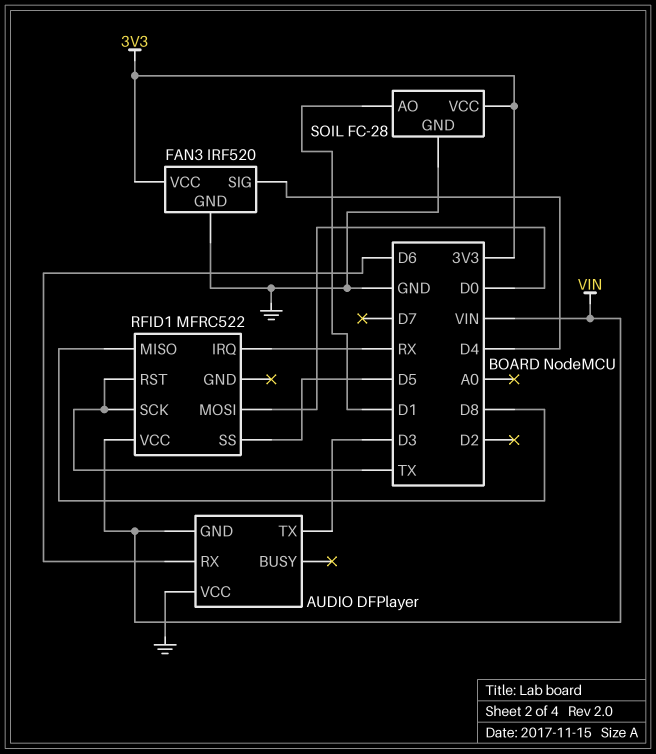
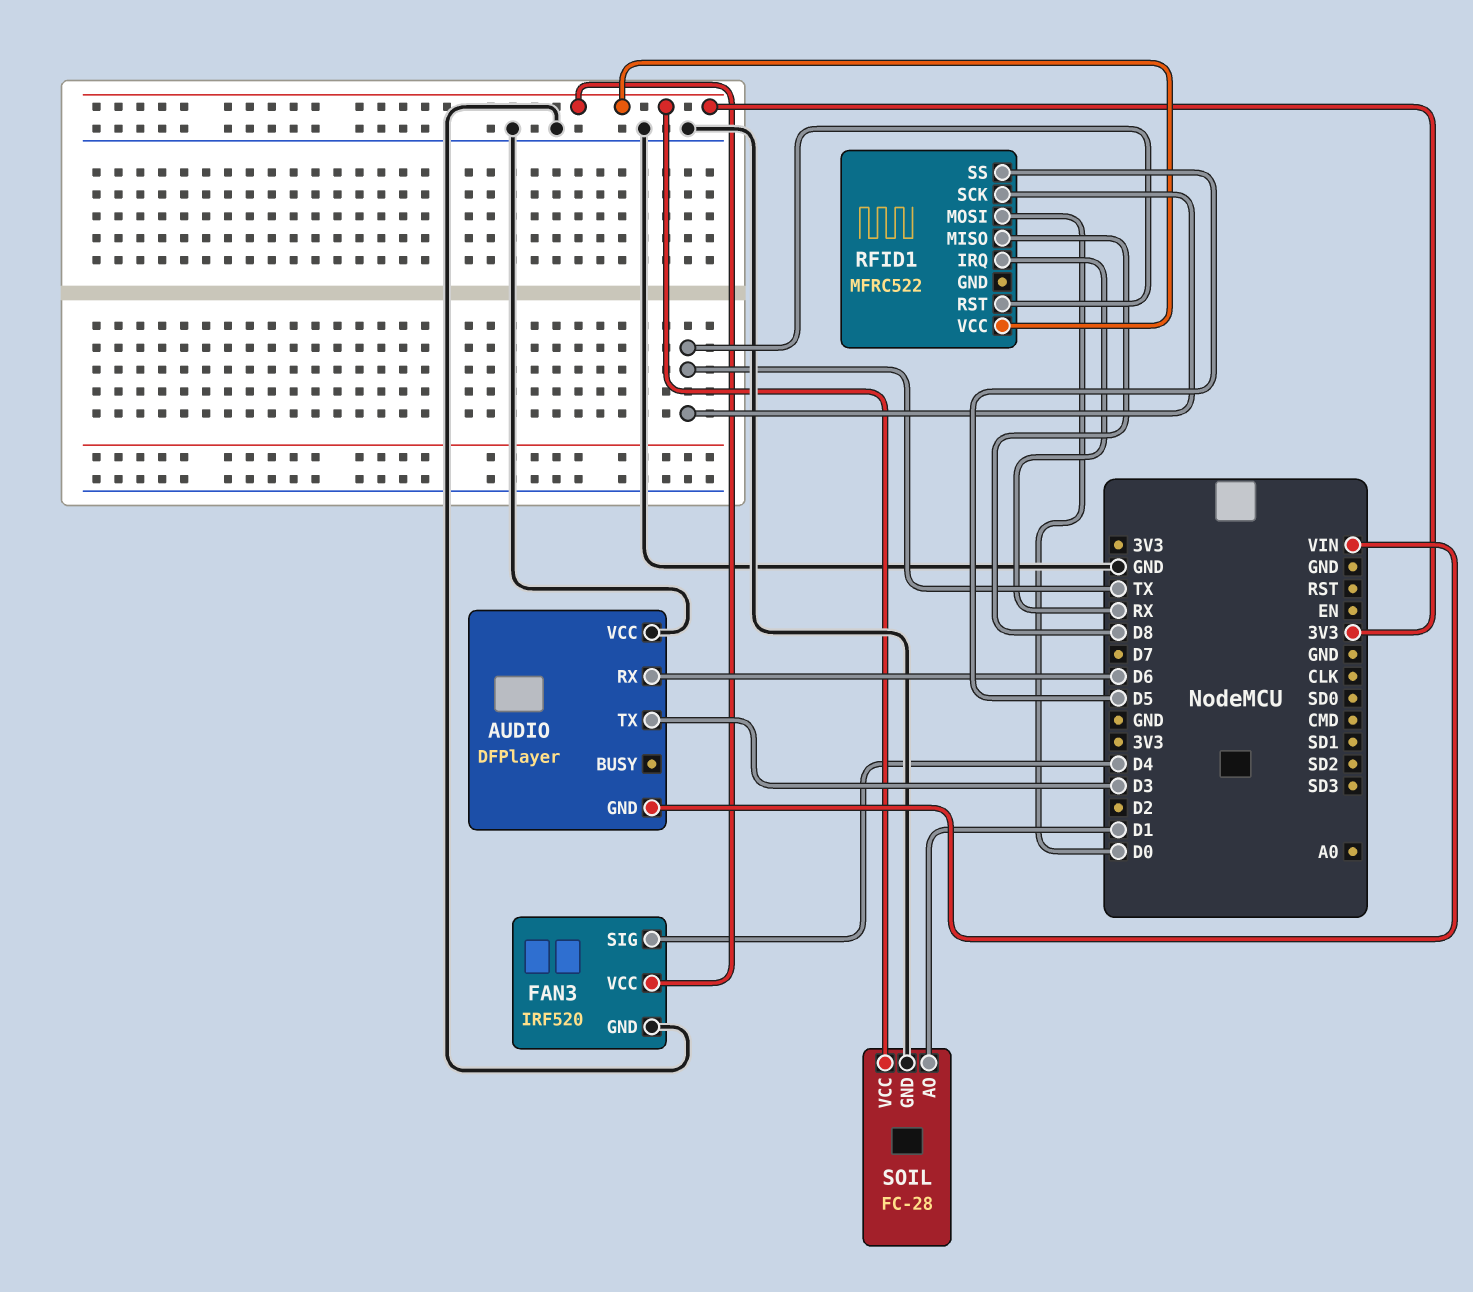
RFID1 pin VCC: VIN -> 3V3

